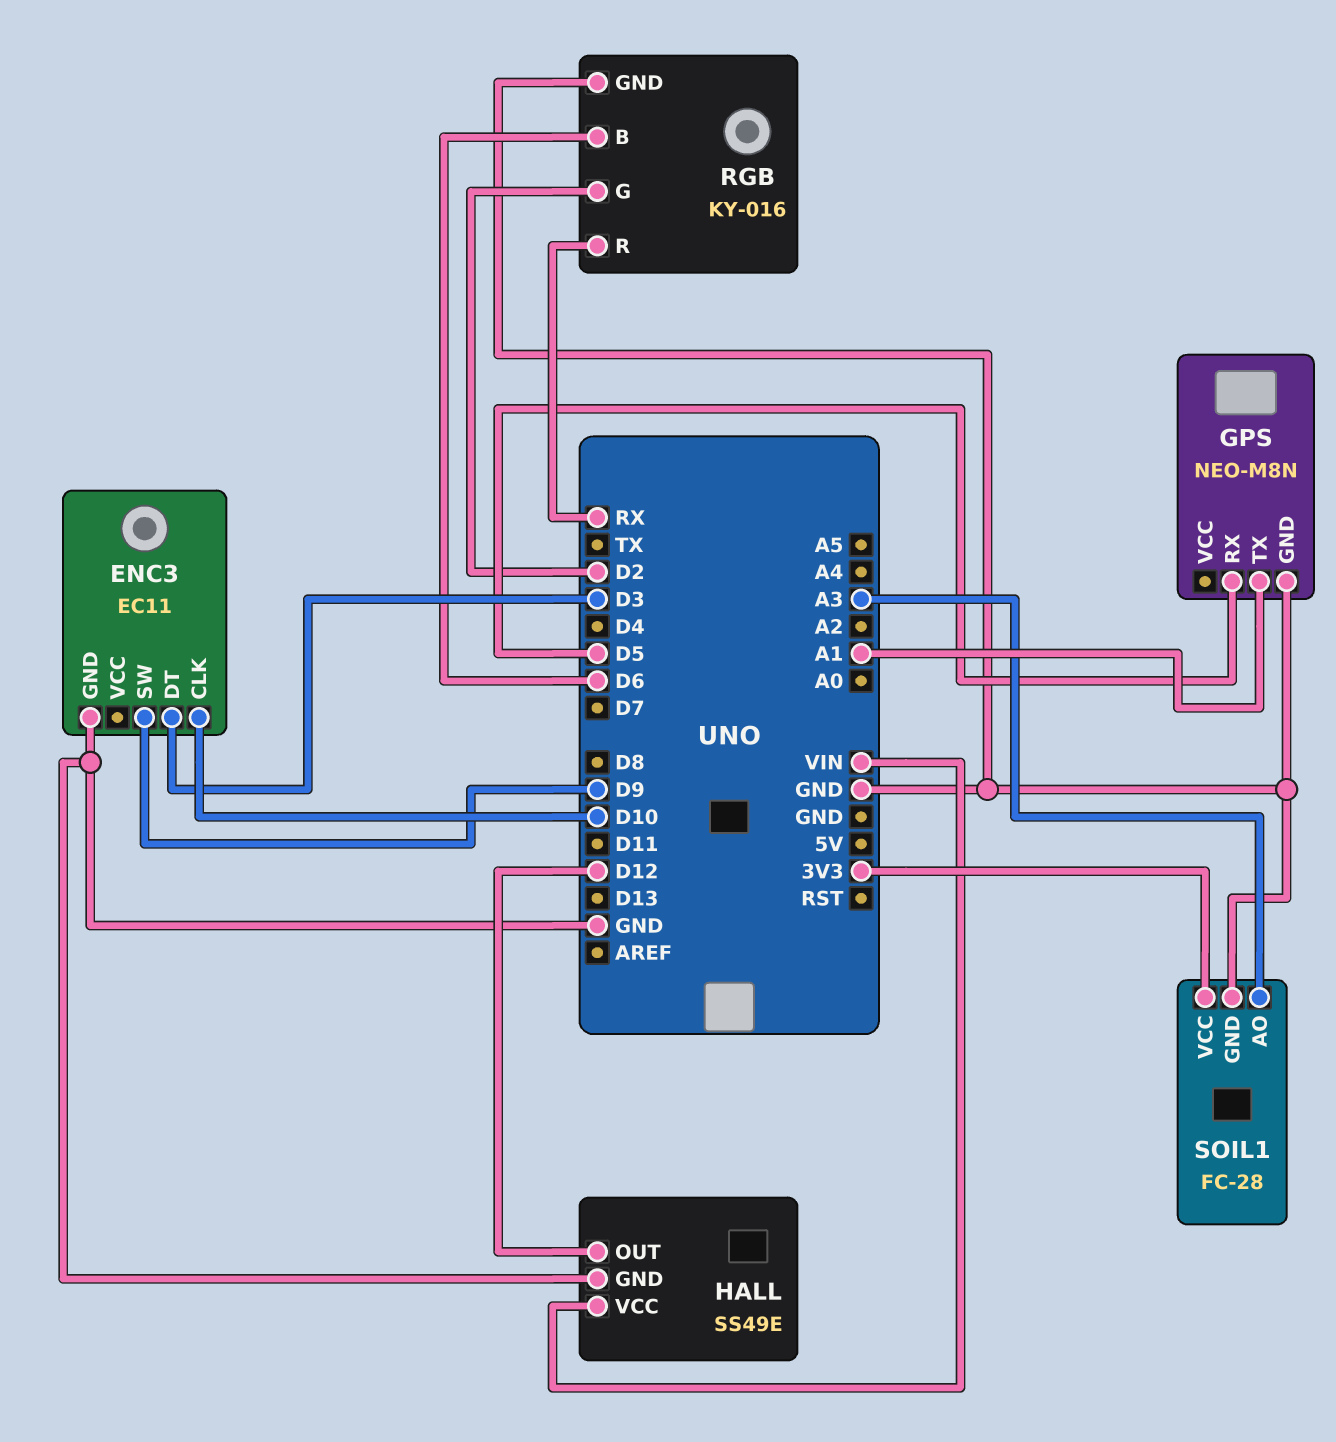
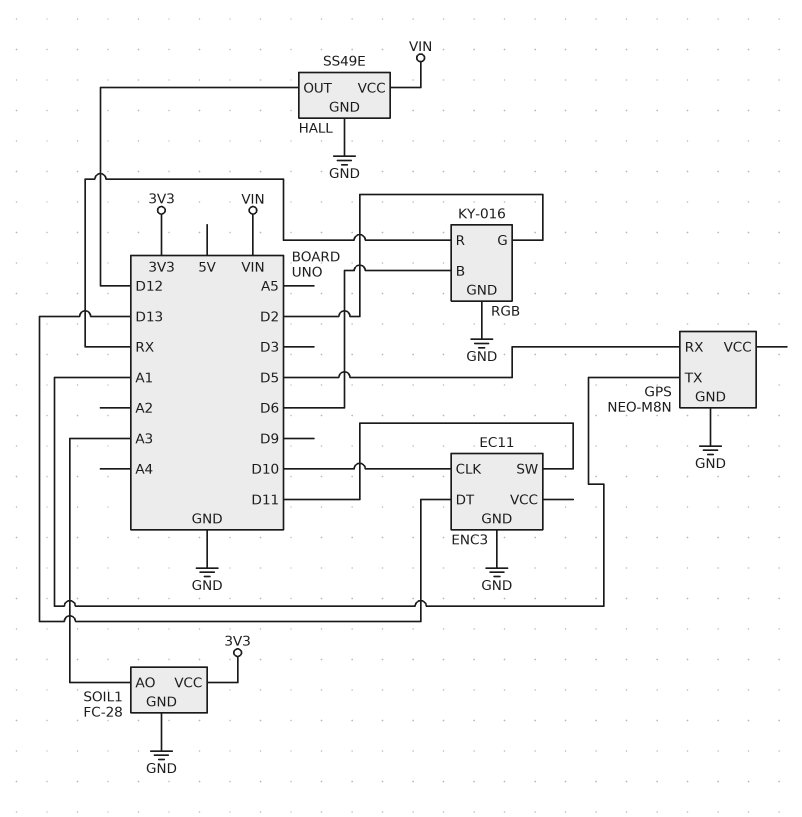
ENC3 pin DT: D3 -> D13
ENC3 pin SW: D9 -> D11

